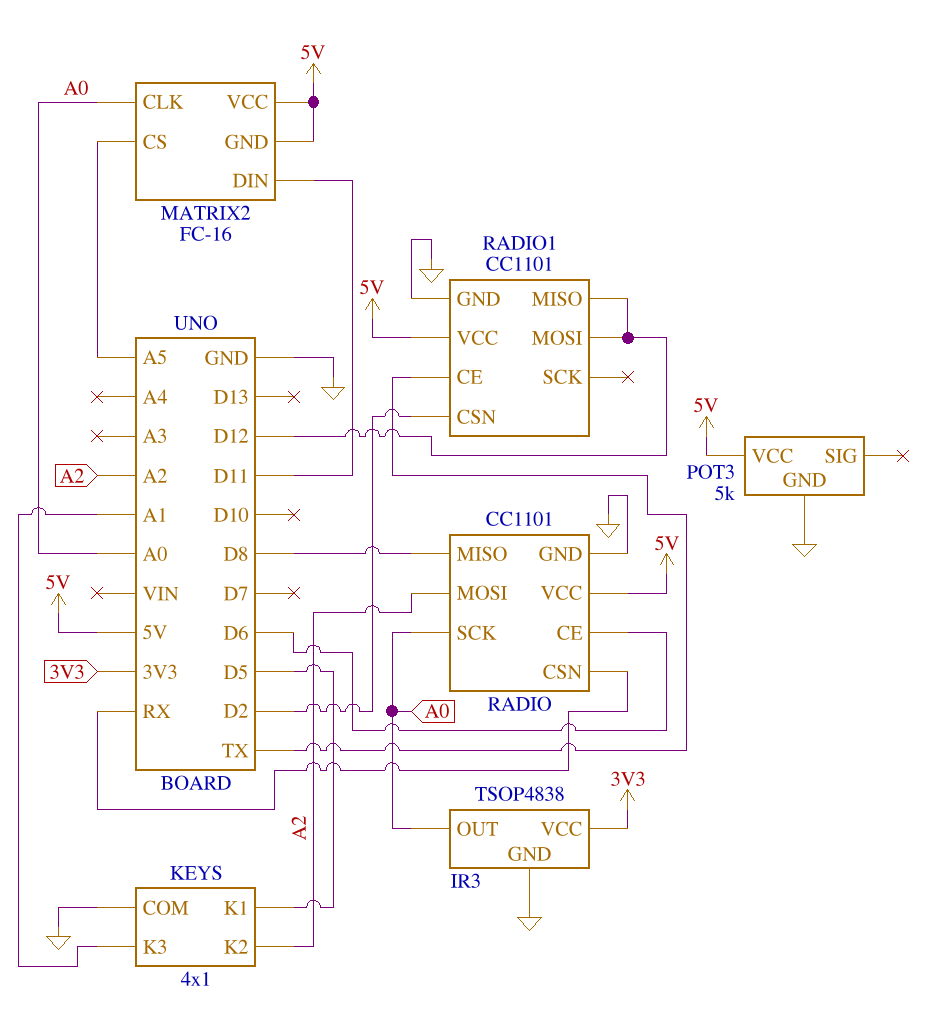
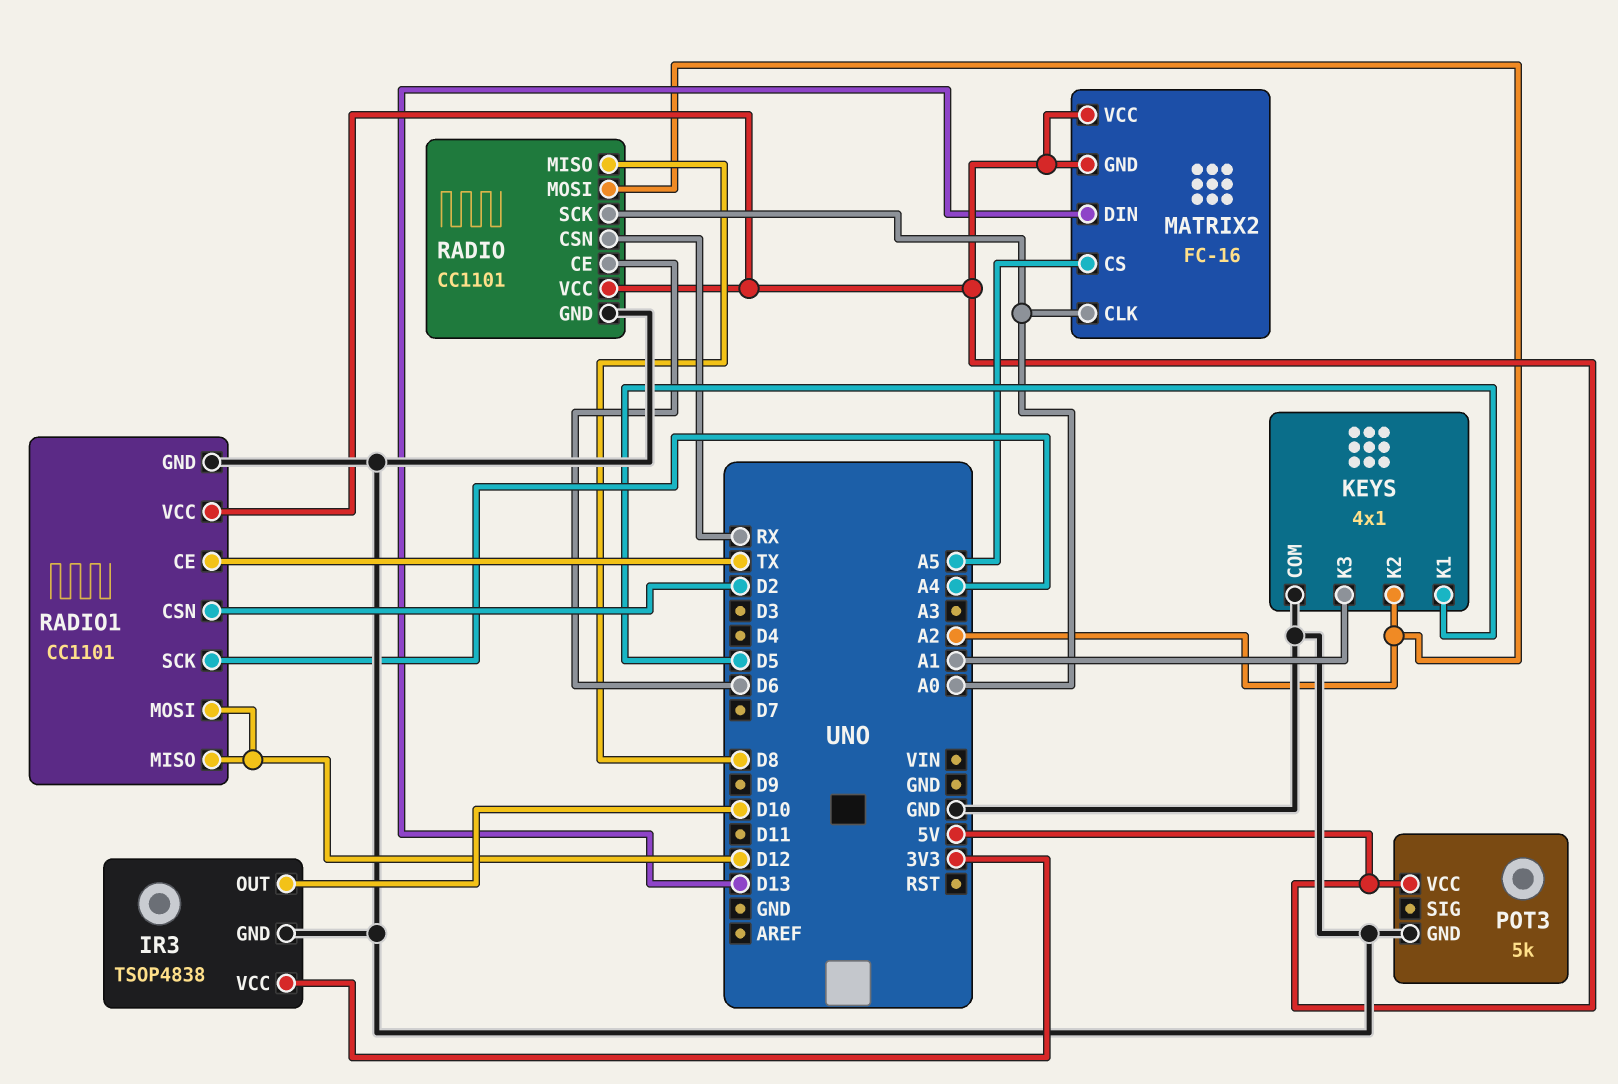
IR3 pin OUT: A0 -> D10
MATRIX2 pin DIN: D11 -> D13
RADIO1 pin SCK: none -> A4

